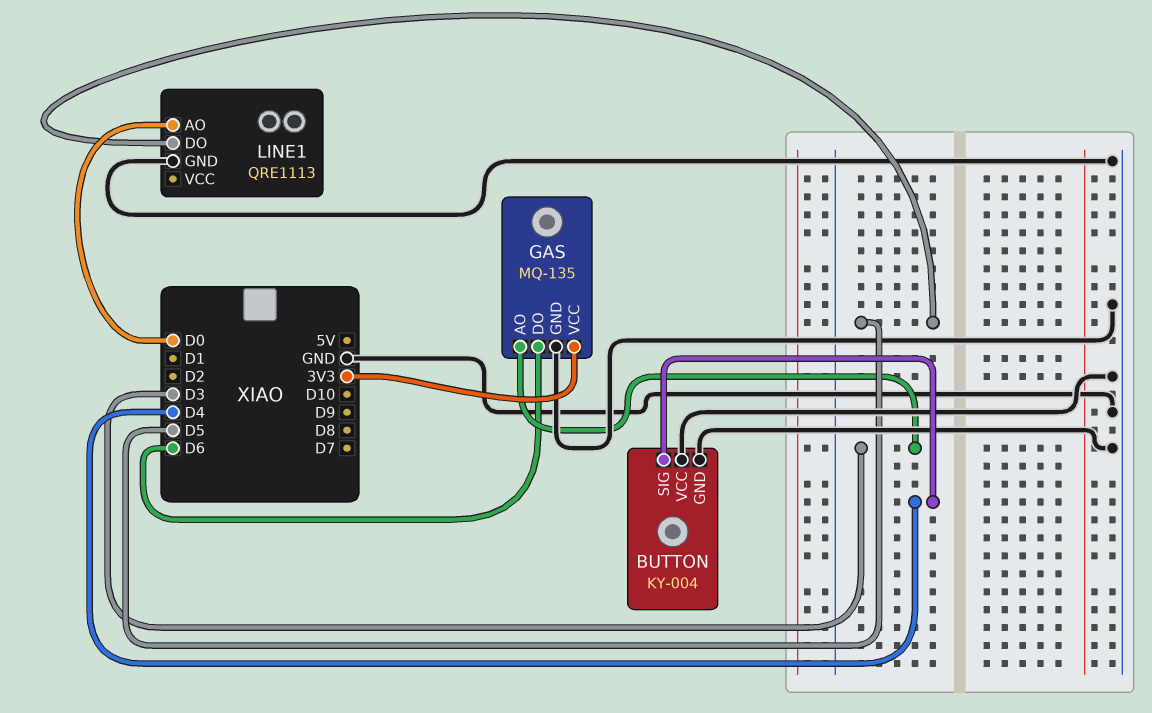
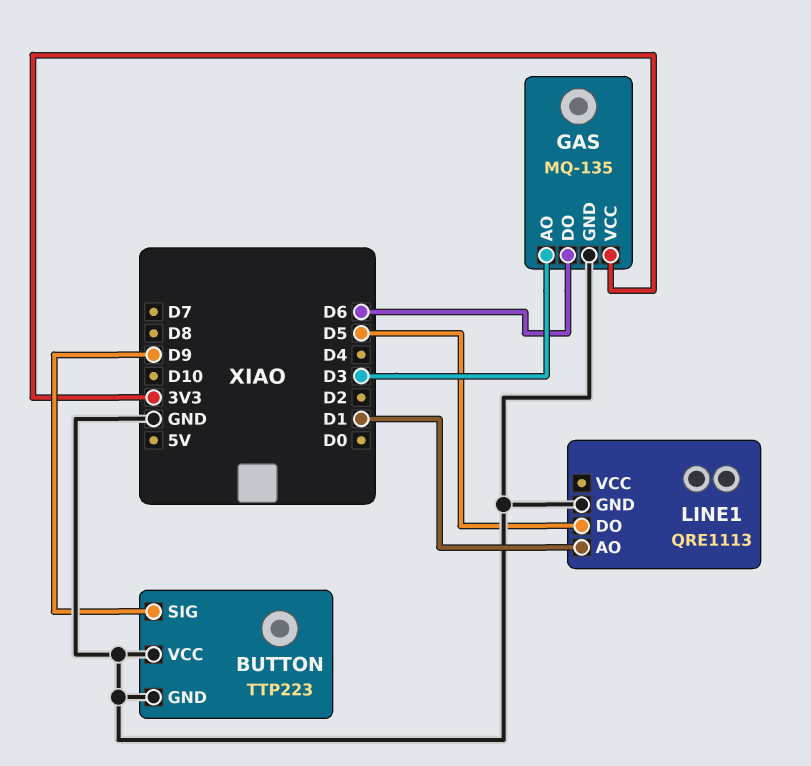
BUTTON: KY-004 -> TTP223
BUTTON pin SIG: D4 -> D9
LINE1 pin AO: D0 -> D1

